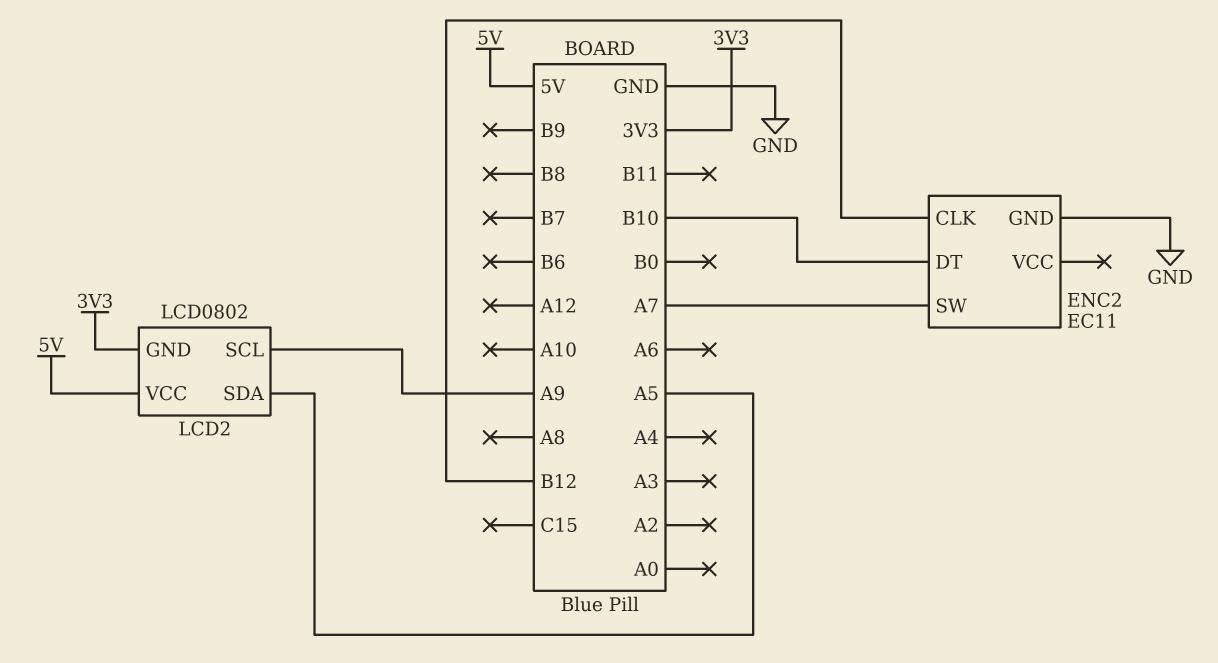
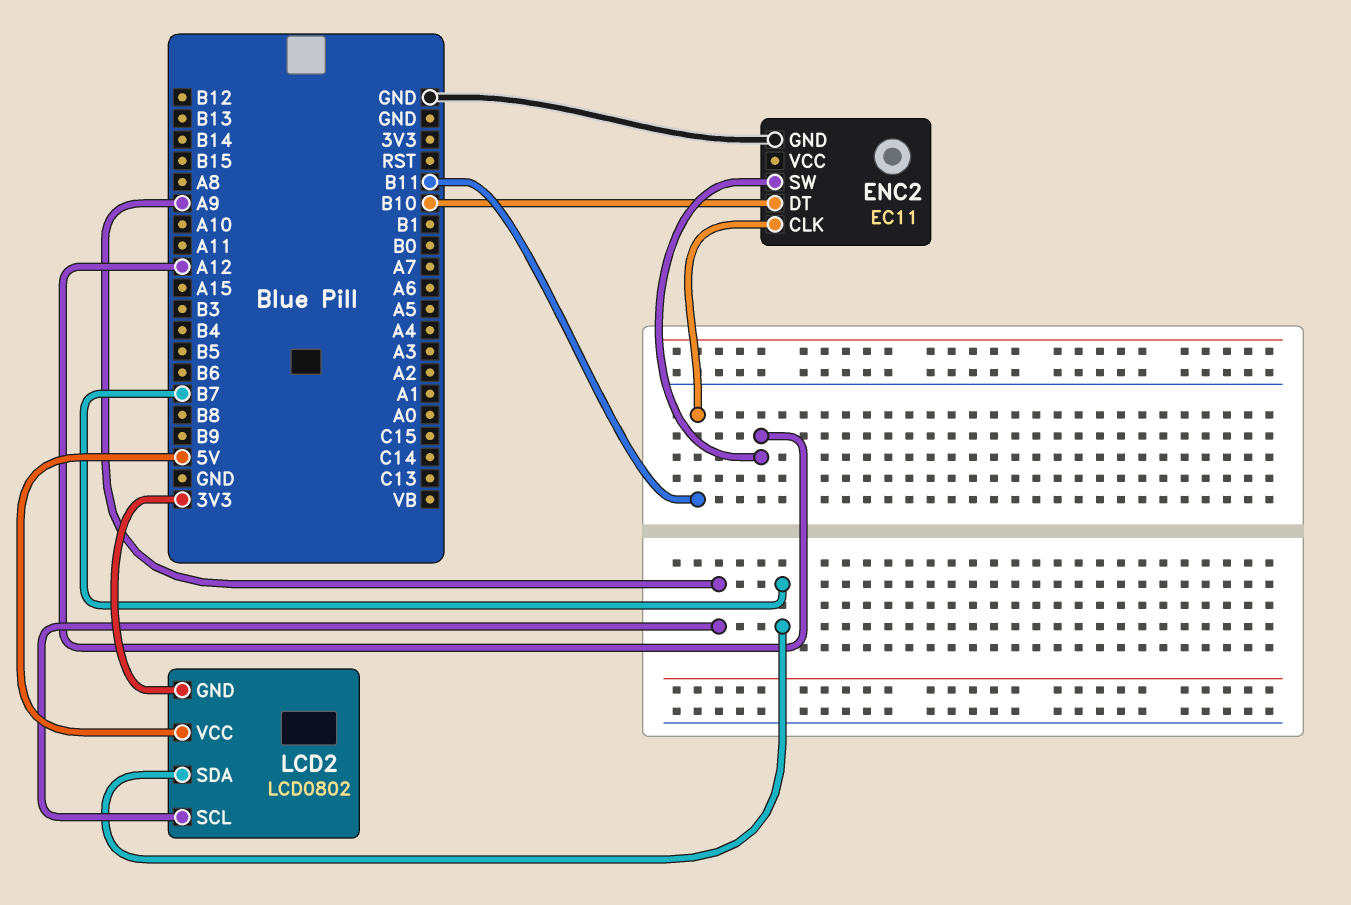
ENC2 pin CLK: B12 -> B11
ENC2 pin SW: A7 -> A12
LCD2 pin SDA: A5 -> B7

